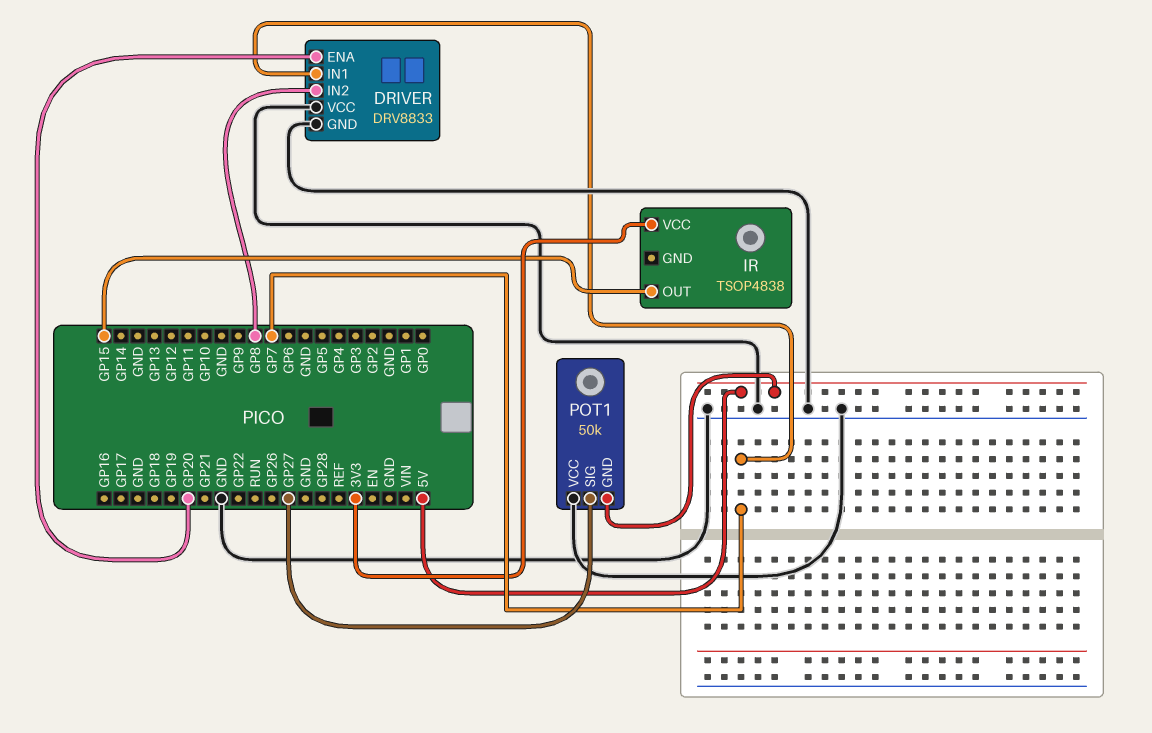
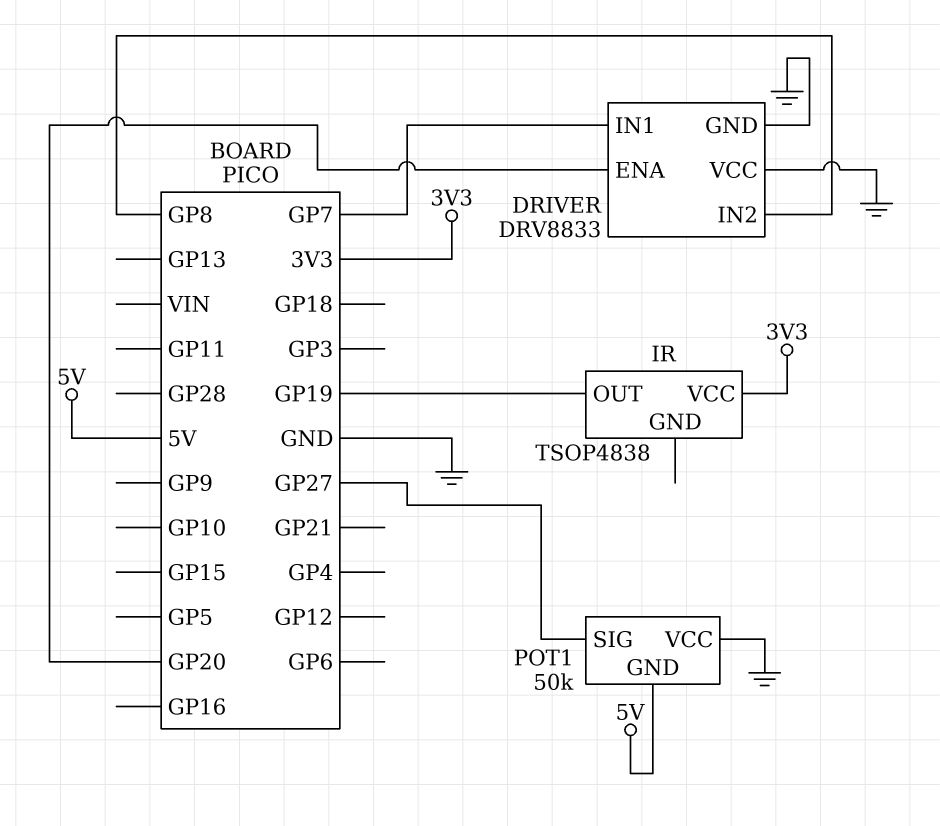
IR pin OUT: GP15 -> GP19

